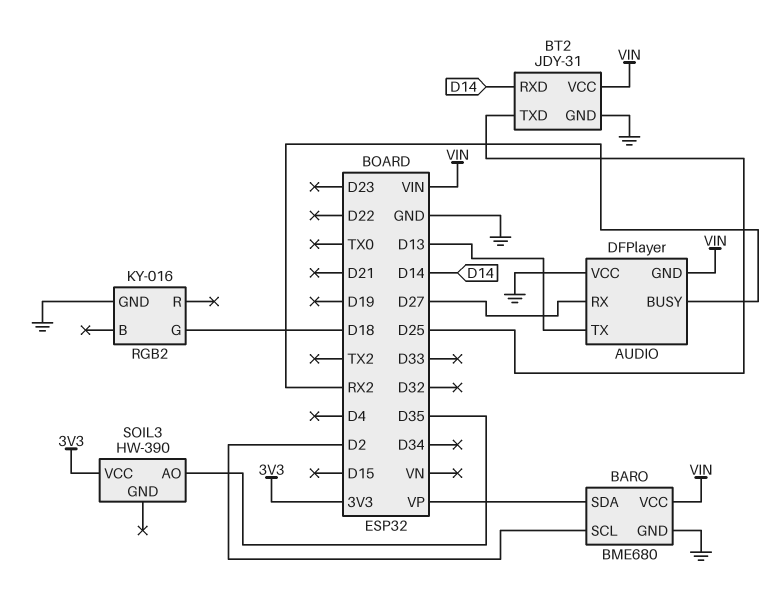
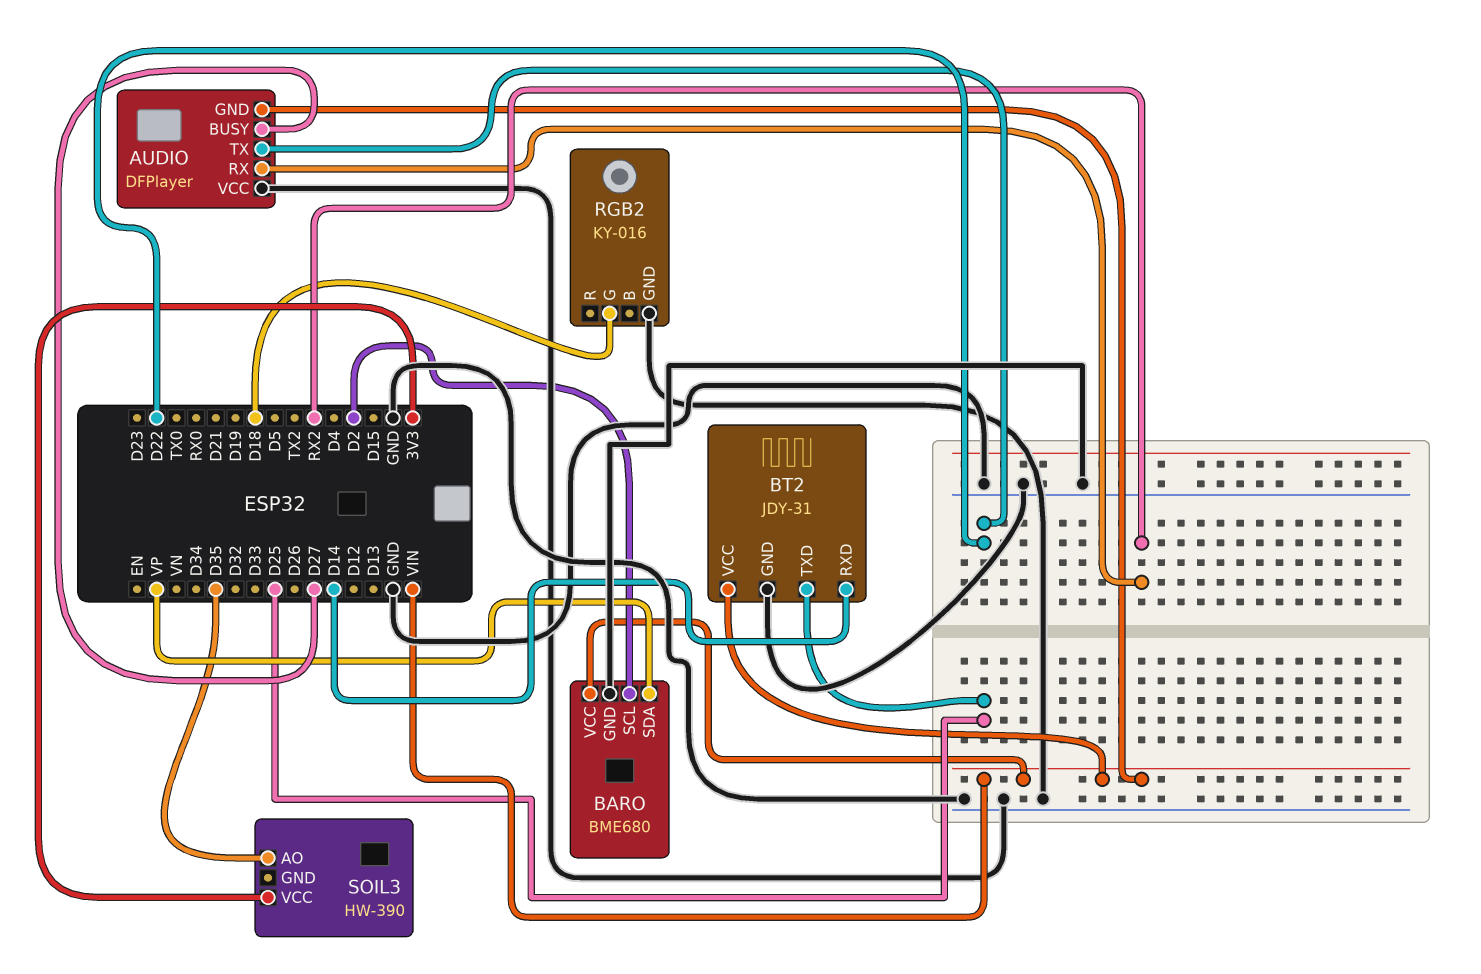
AUDIO pin BUSY: RX2 -> D27
AUDIO pin RX: D27 -> RX2
AUDIO pin TX: D13 -> D22

